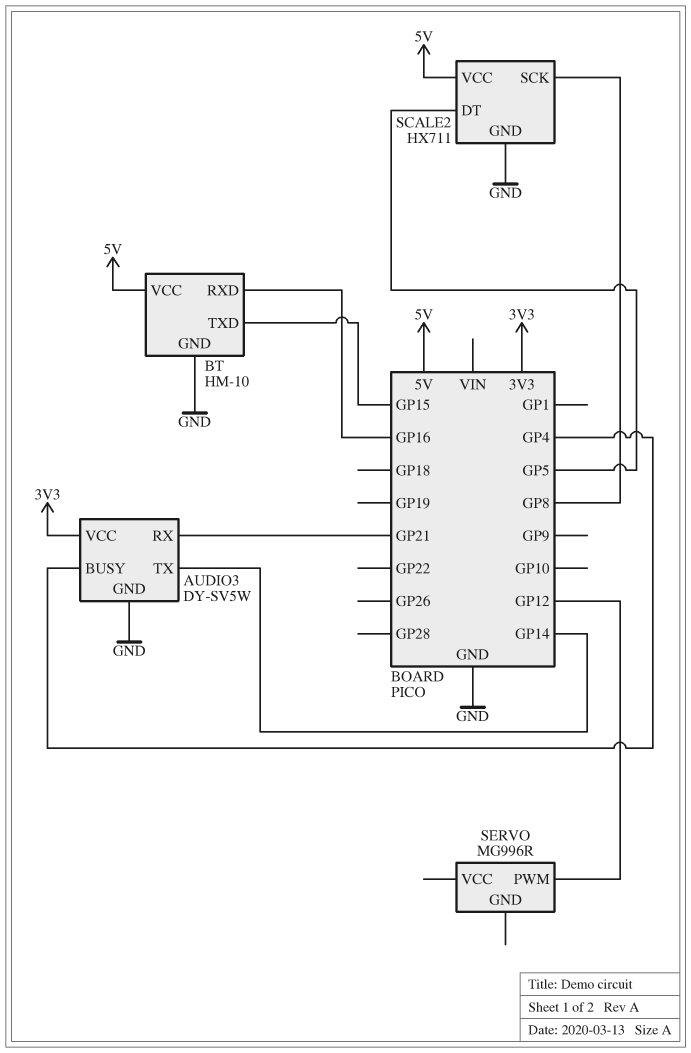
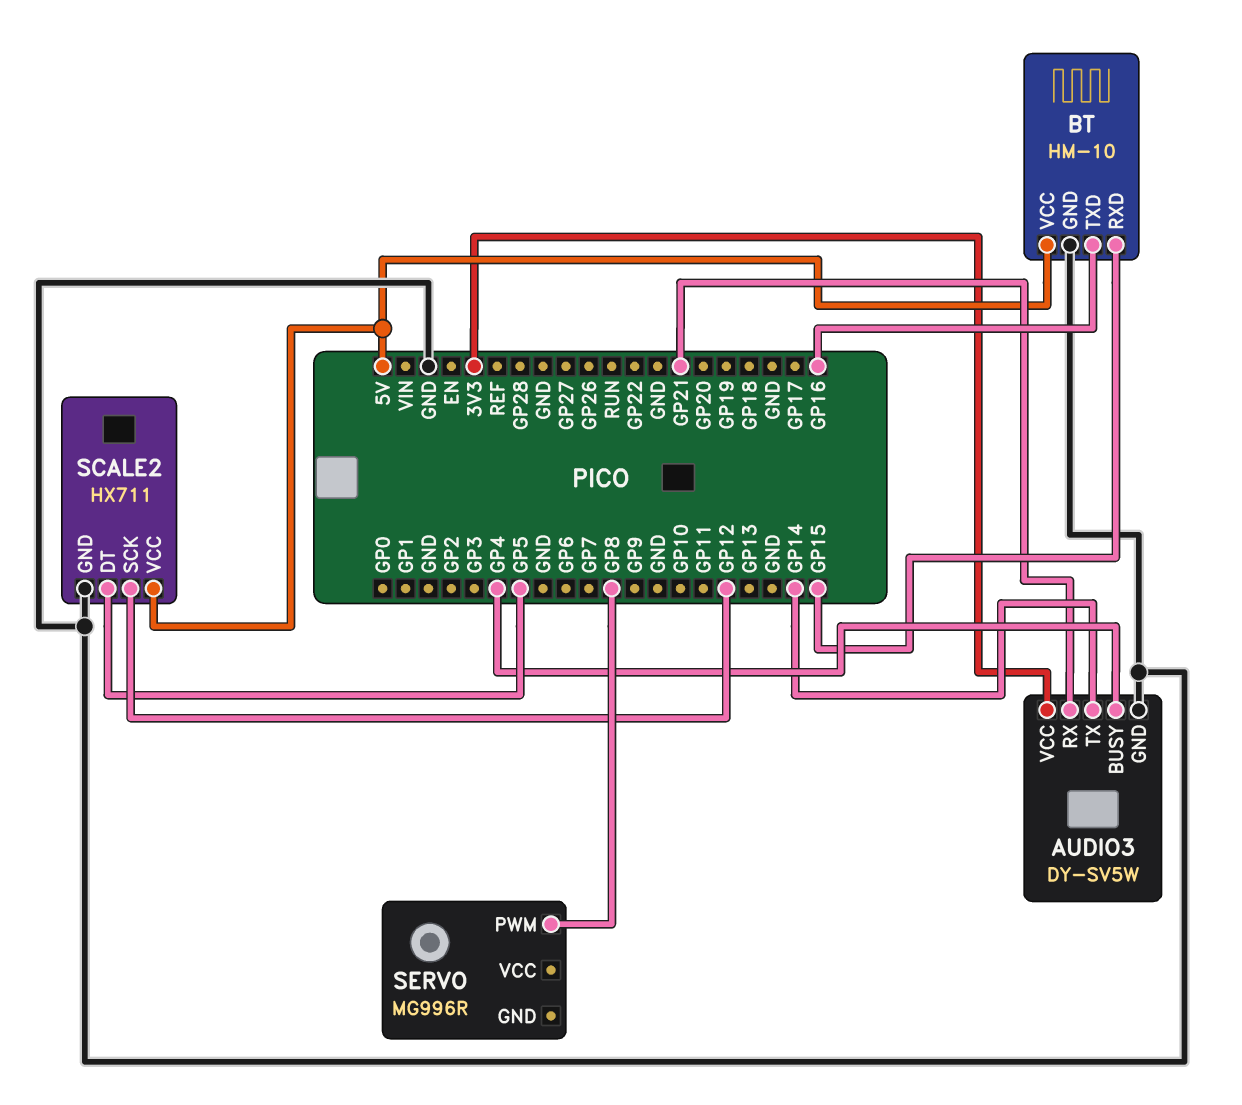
BT pin RXD: GP16 -> GP15
BT pin TXD: GP15 -> GP16
SCALE2 pin SCK: GP8 -> GP12
SERVO pin PWM: GP12 -> GP8

